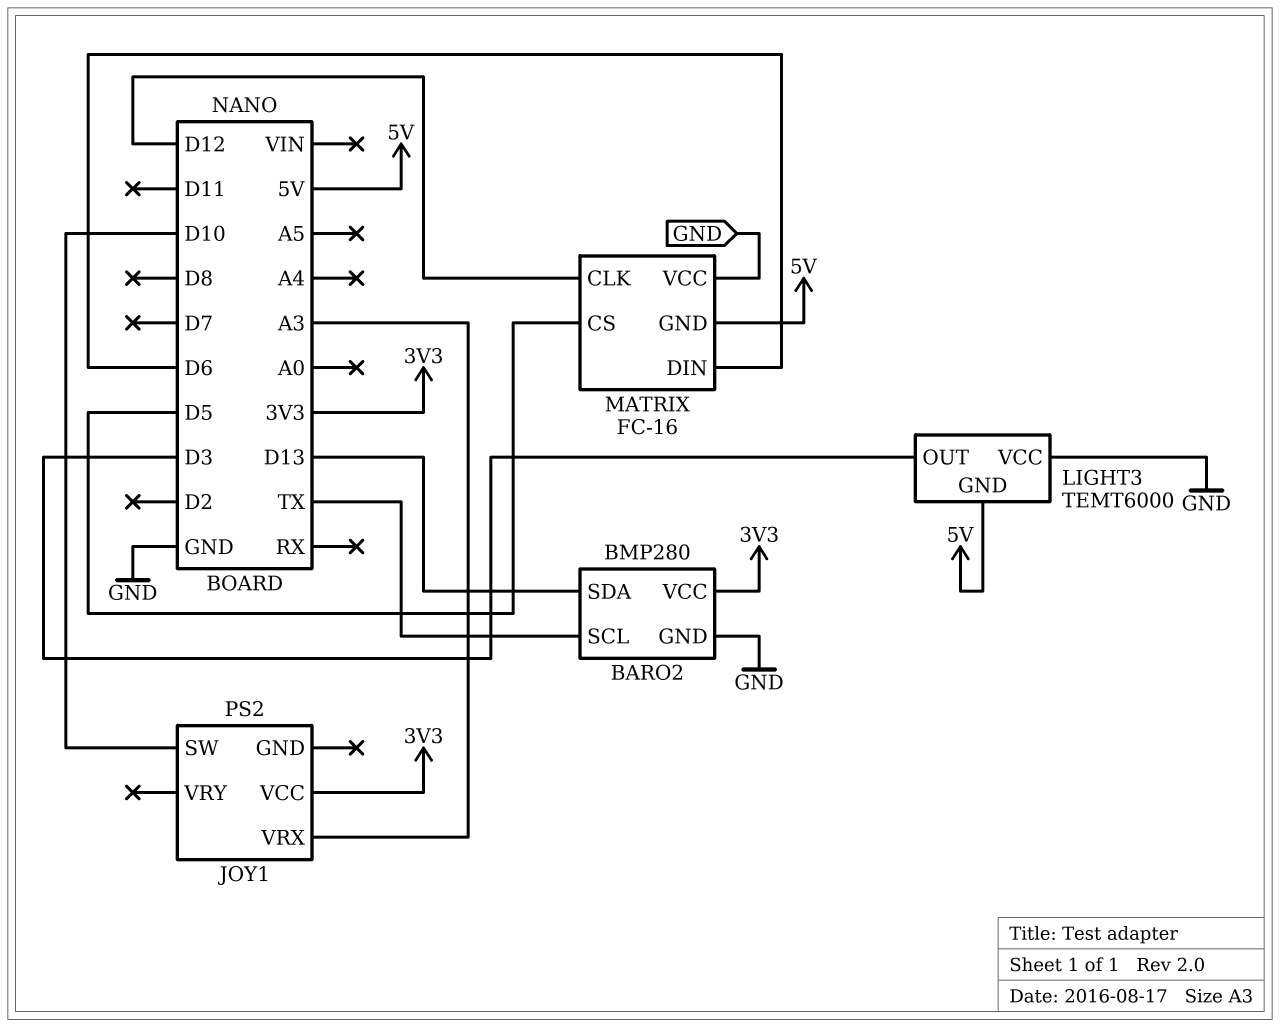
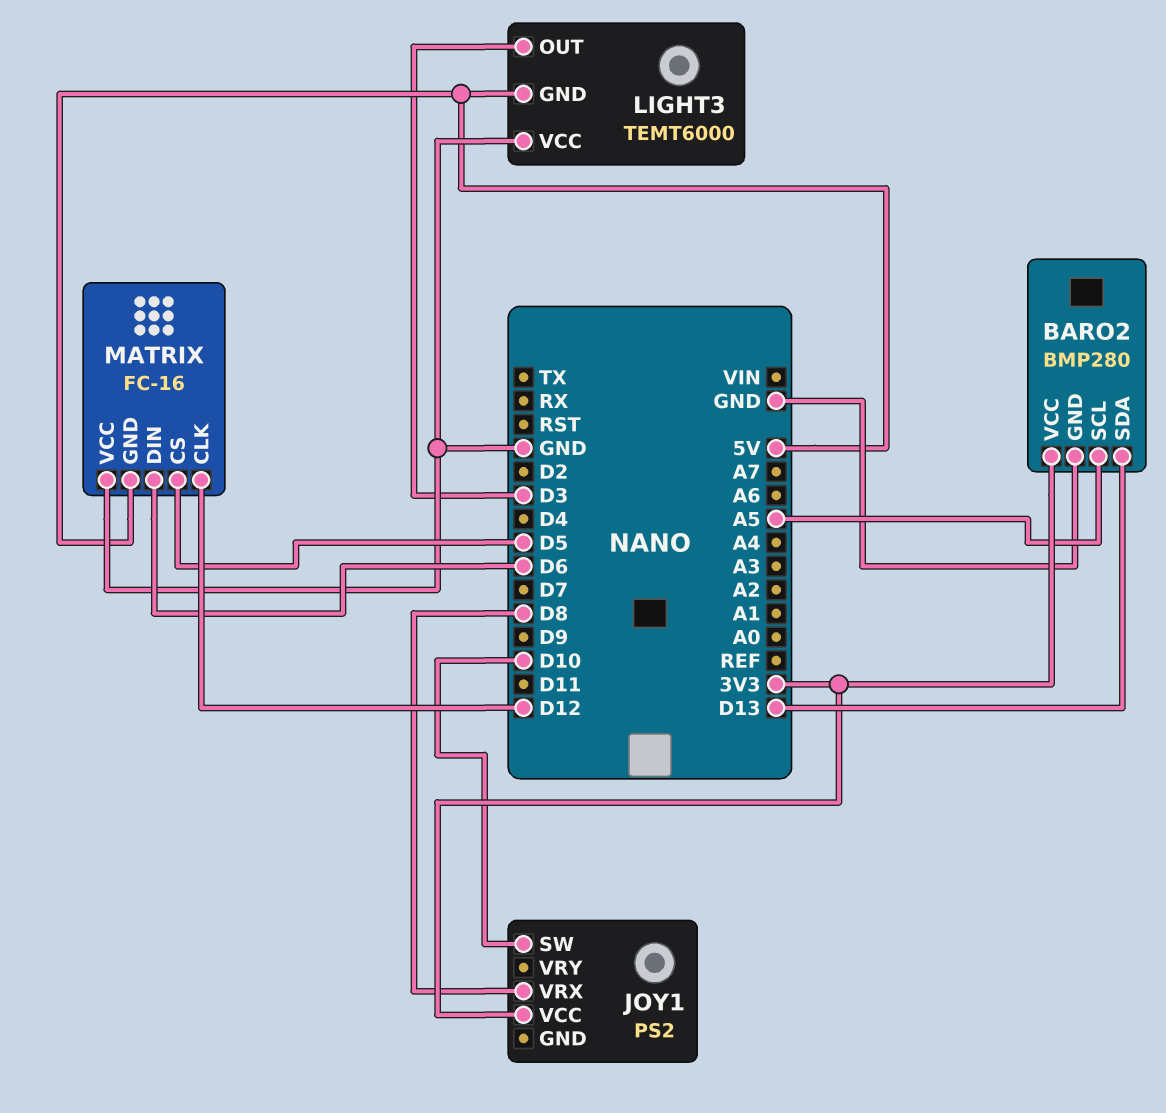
BARO2 pin SCL: TX -> A5
JOY1 pin VRX: A3 -> D8

